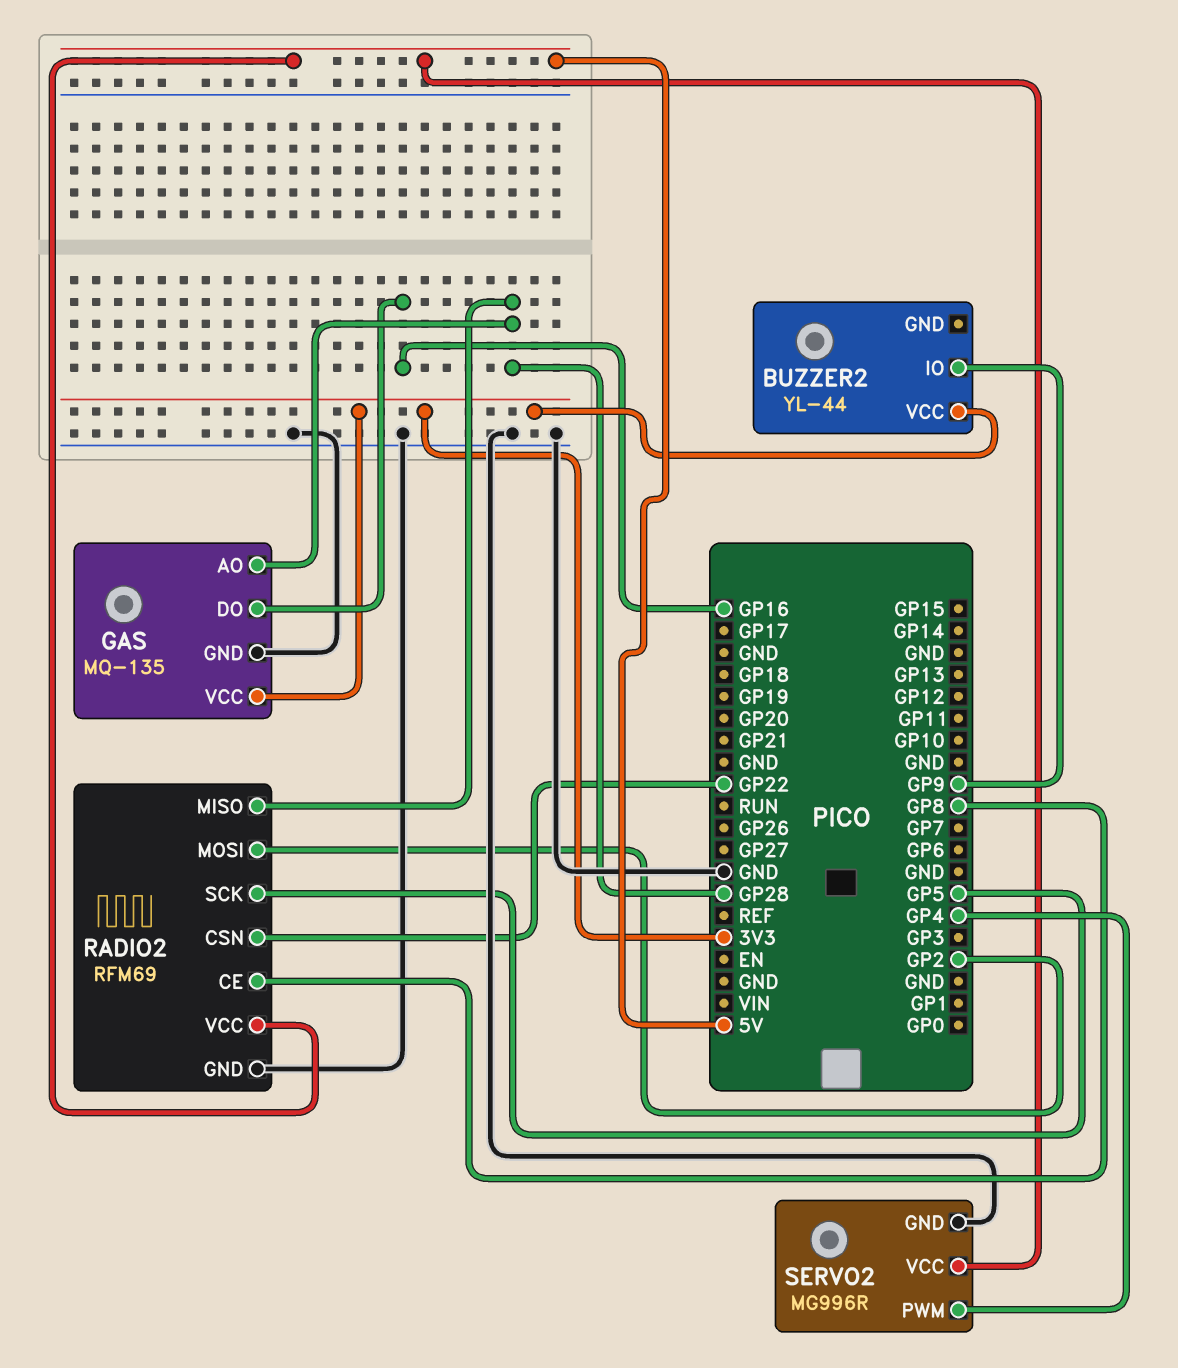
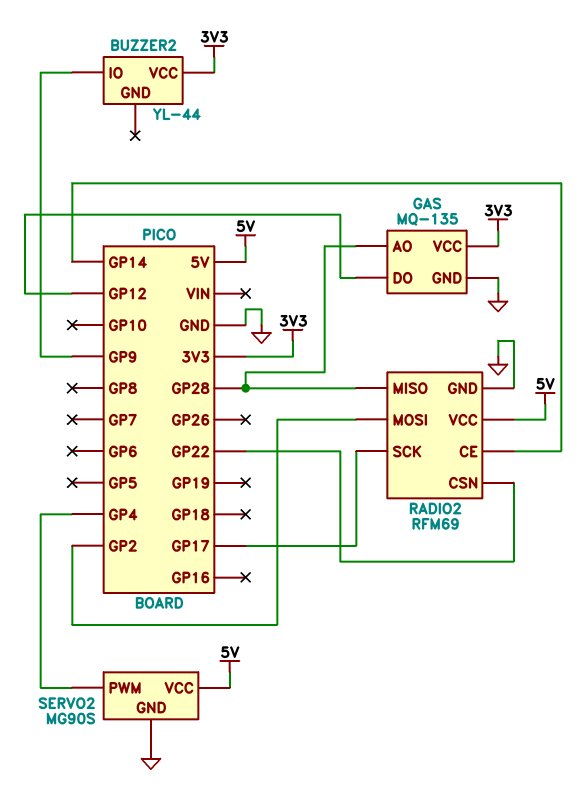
GAS pin DO: GP16 -> GP12
RADIO2 pin CE: GP8 -> GP14
RADIO2 pin SCK: GP5 -> GP17
SERVO2: MG996R -> MG90S

